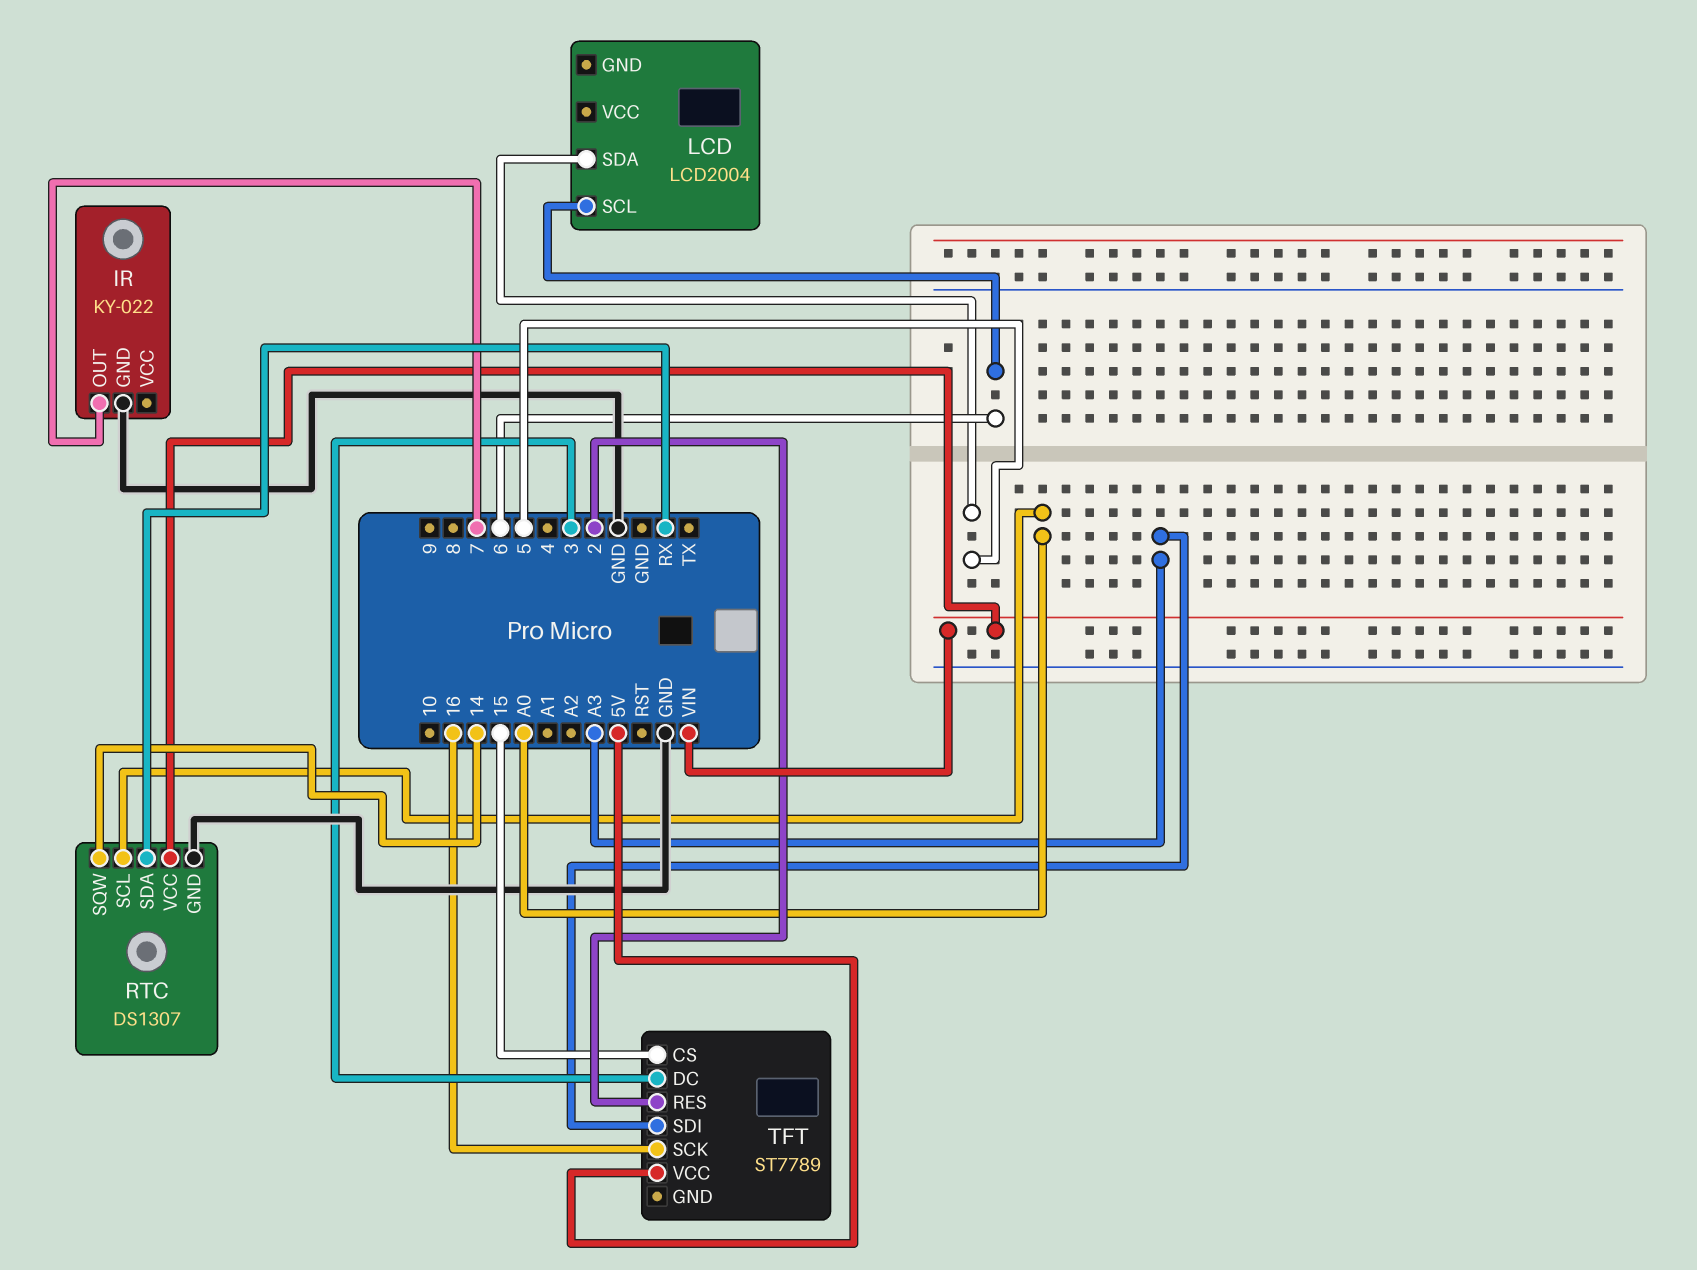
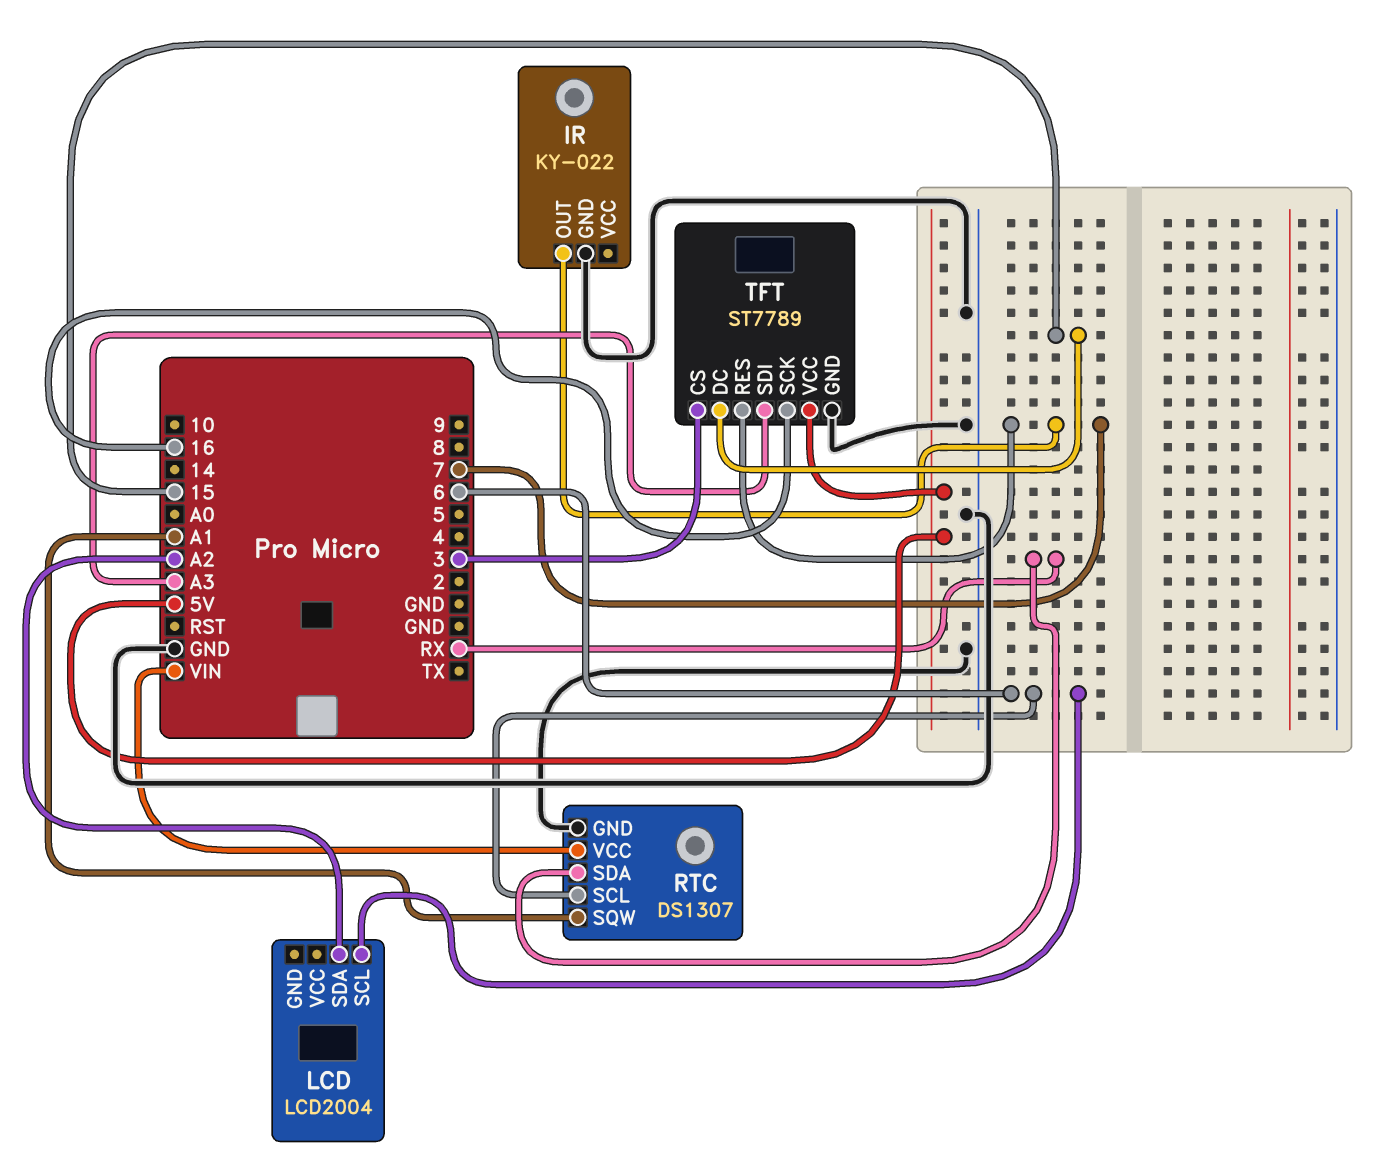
LCD pin SDA: 5 -> A2
RTC pin SCL: A0 -> 6
RTC pin SQW: 14 -> A1
TFT pin CS: 15 -> 3
TFT pin DC: 3 -> 15
TFT pin GND: none -> GND
TFT pin RES: 2 -> 7

